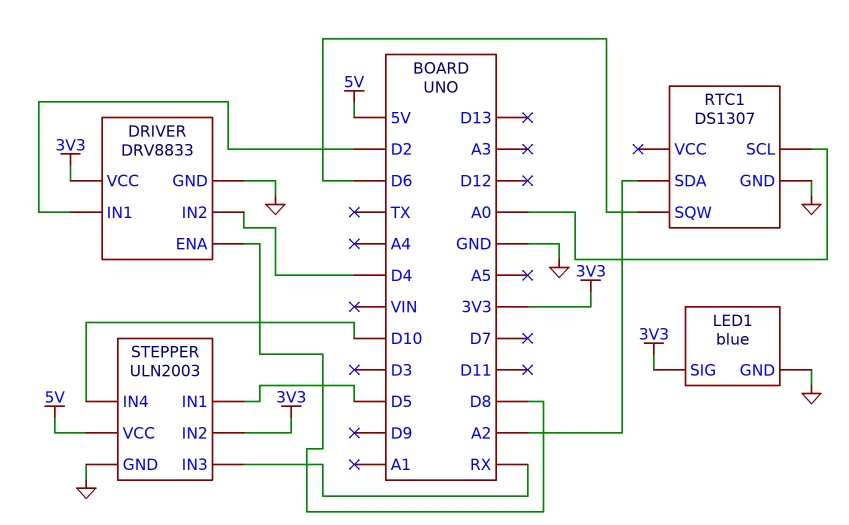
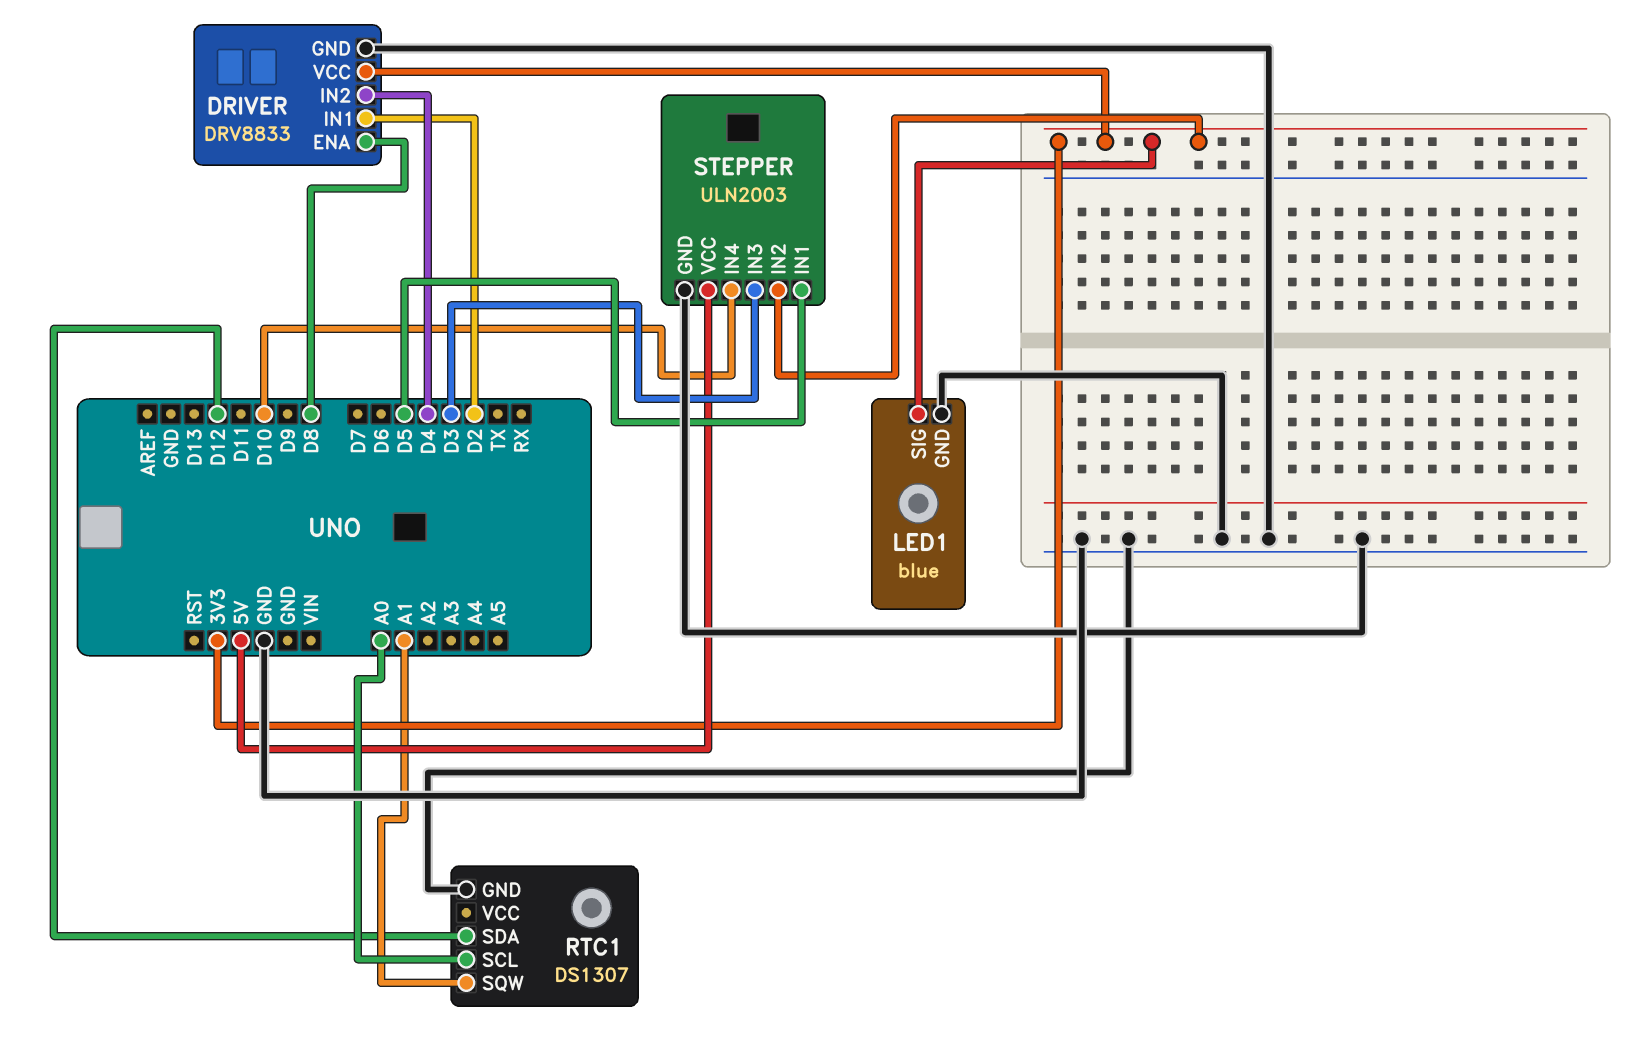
RTC1 pin SDA: A2 -> D12
RTC1 pin SQW: D6 -> A1
STEPPER pin IN3: RX -> D3

